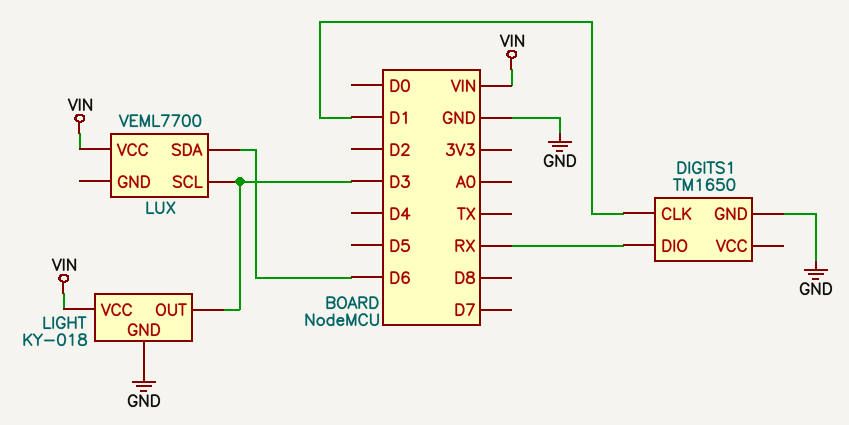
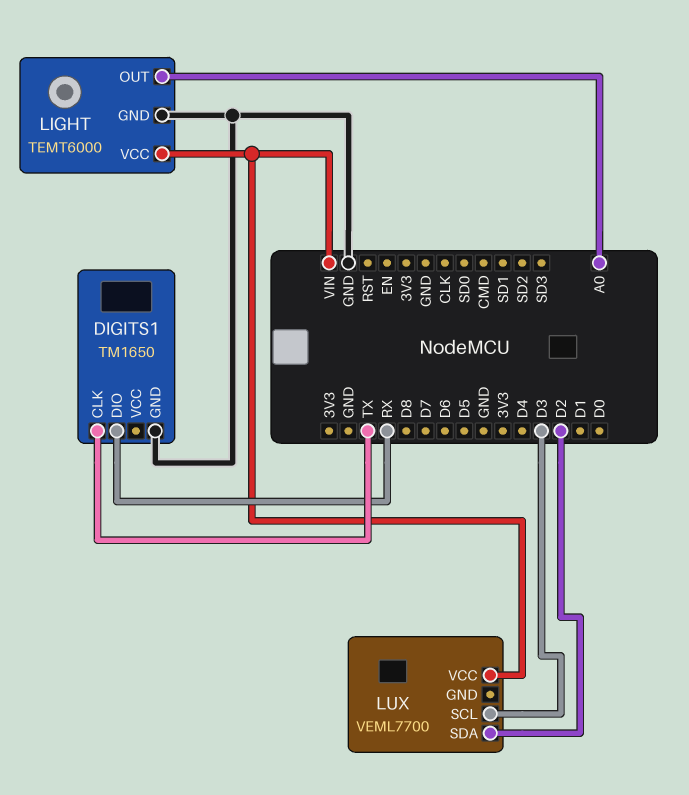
DIGITS1 pin CLK: D1 -> TX
LIGHT: KY-018 -> TEMT6000
LIGHT pin OUT: D3 -> A0
LUX pin SDA: D6 -> D2

